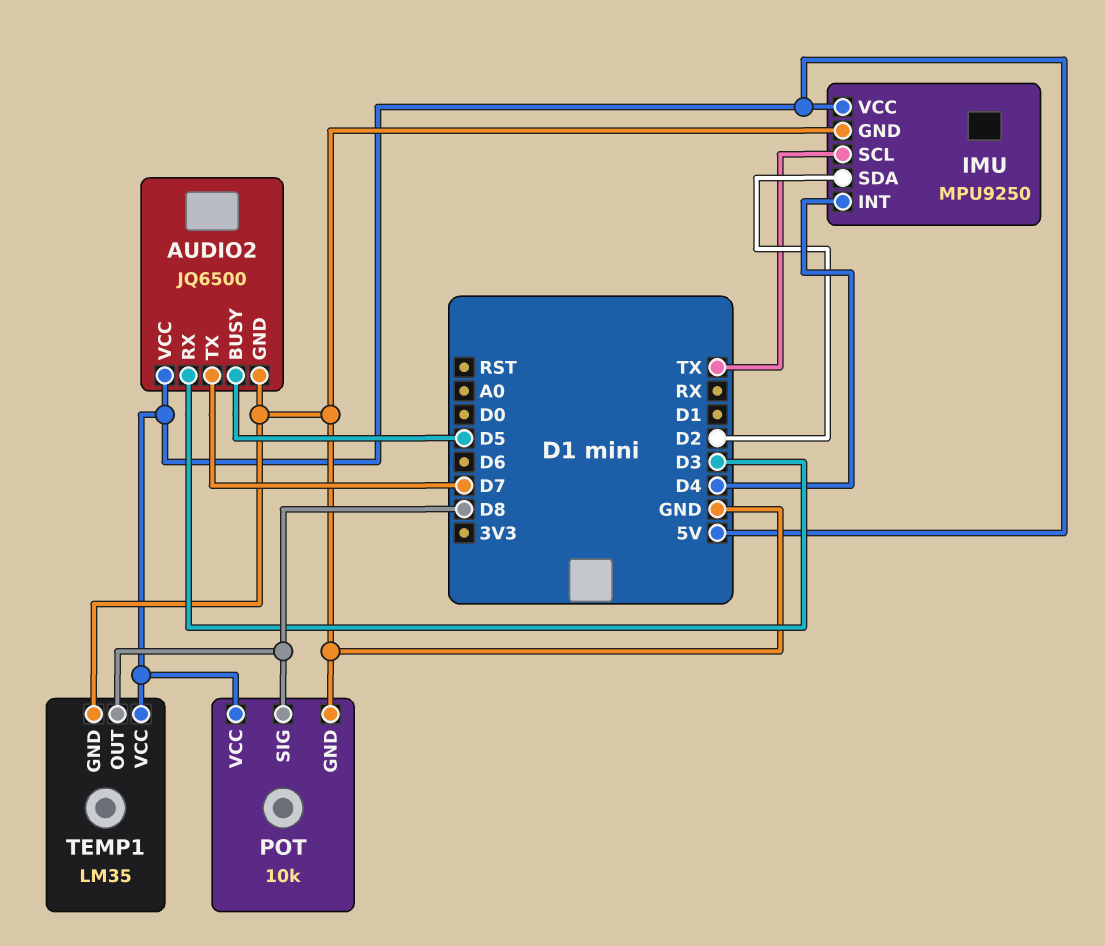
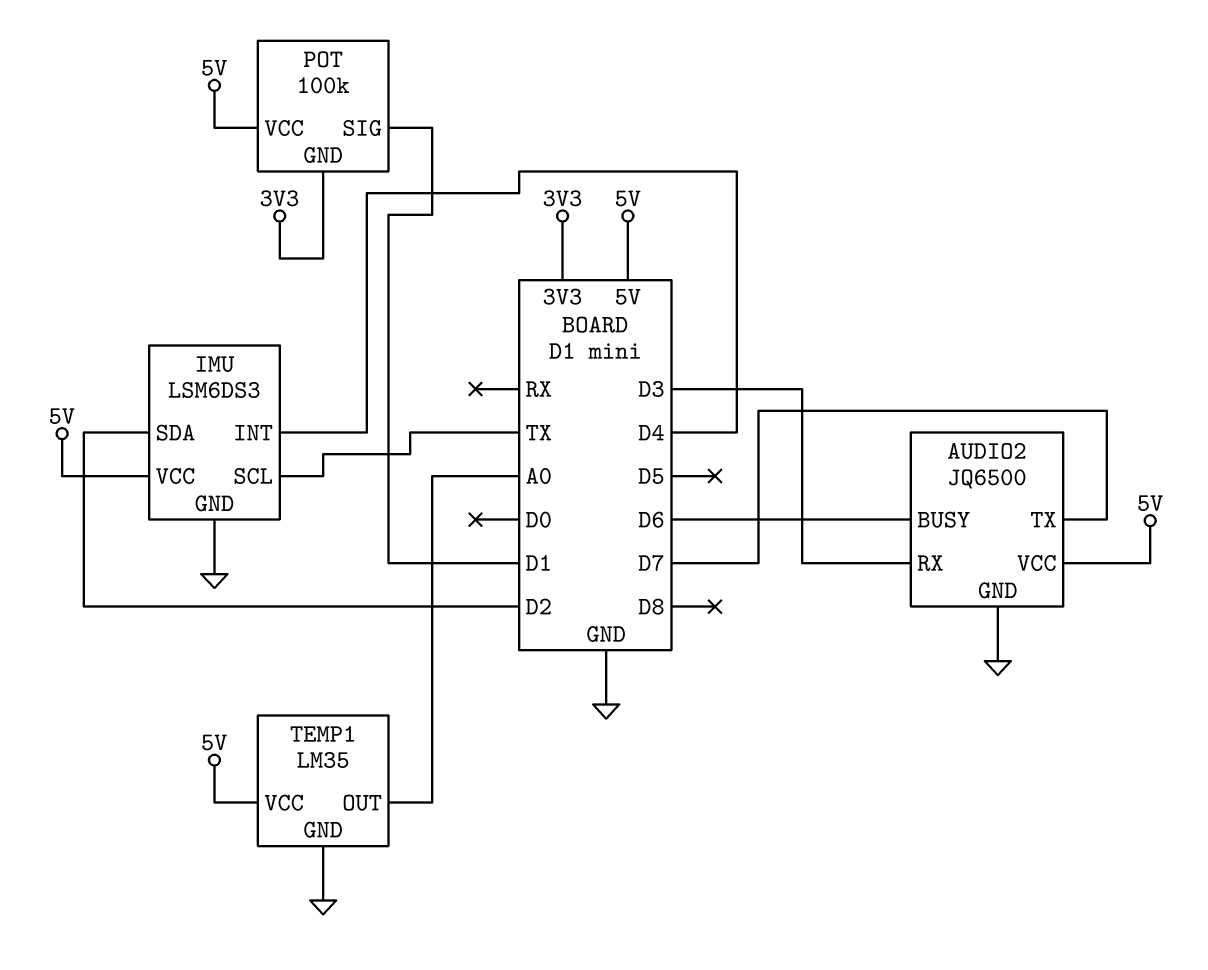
AUDIO2 pin BUSY: D5 -> D6
IMU: MPU9250 -> LSM6DS3
POT: 10k -> 100k
POT pin GND: GND -> 3V3
POT pin SIG: D8 -> D1
TEMP1 pin OUT: D8 -> A0

